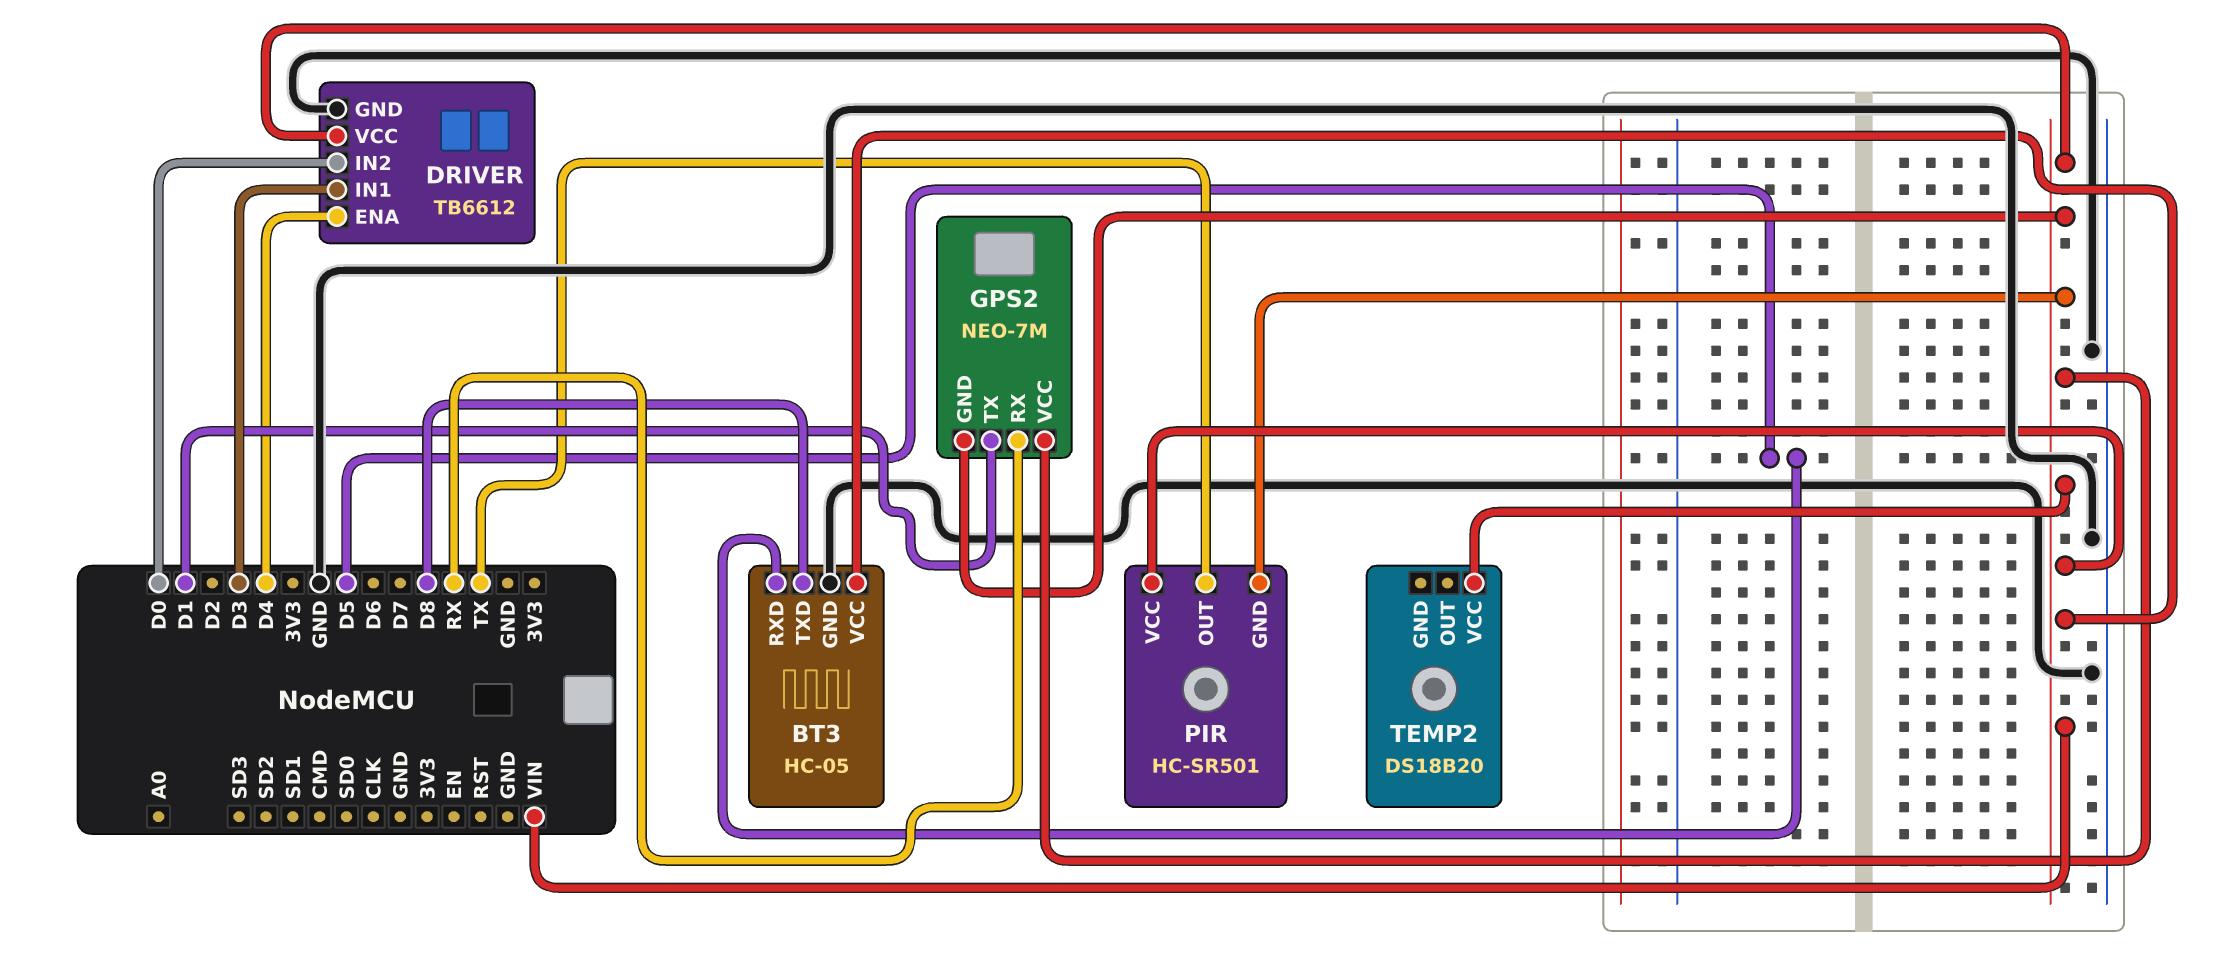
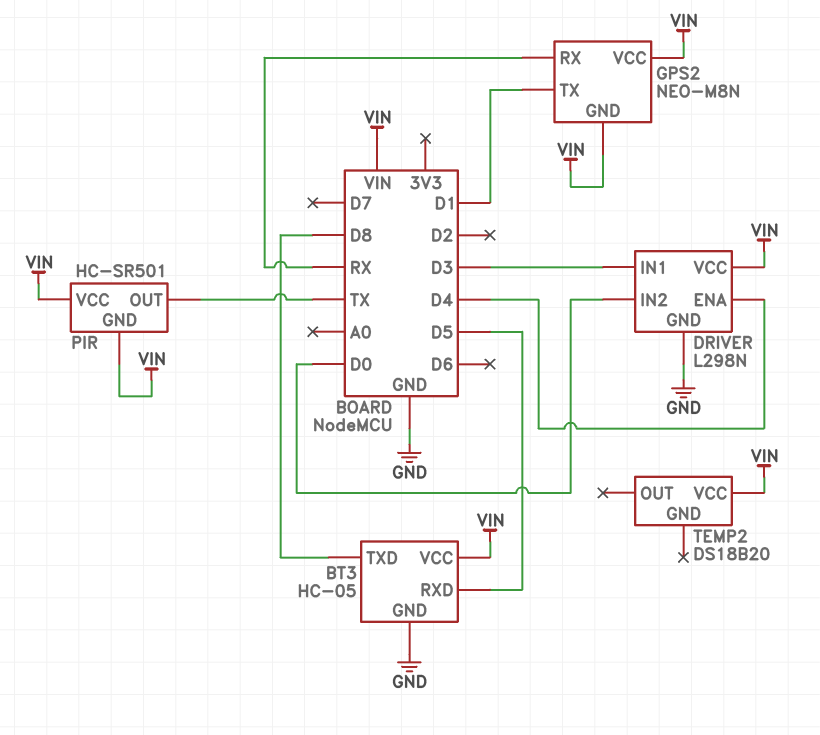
DRIVER: TB6612 -> L298N
GPS2: NEO-7M -> NEO-M8N

